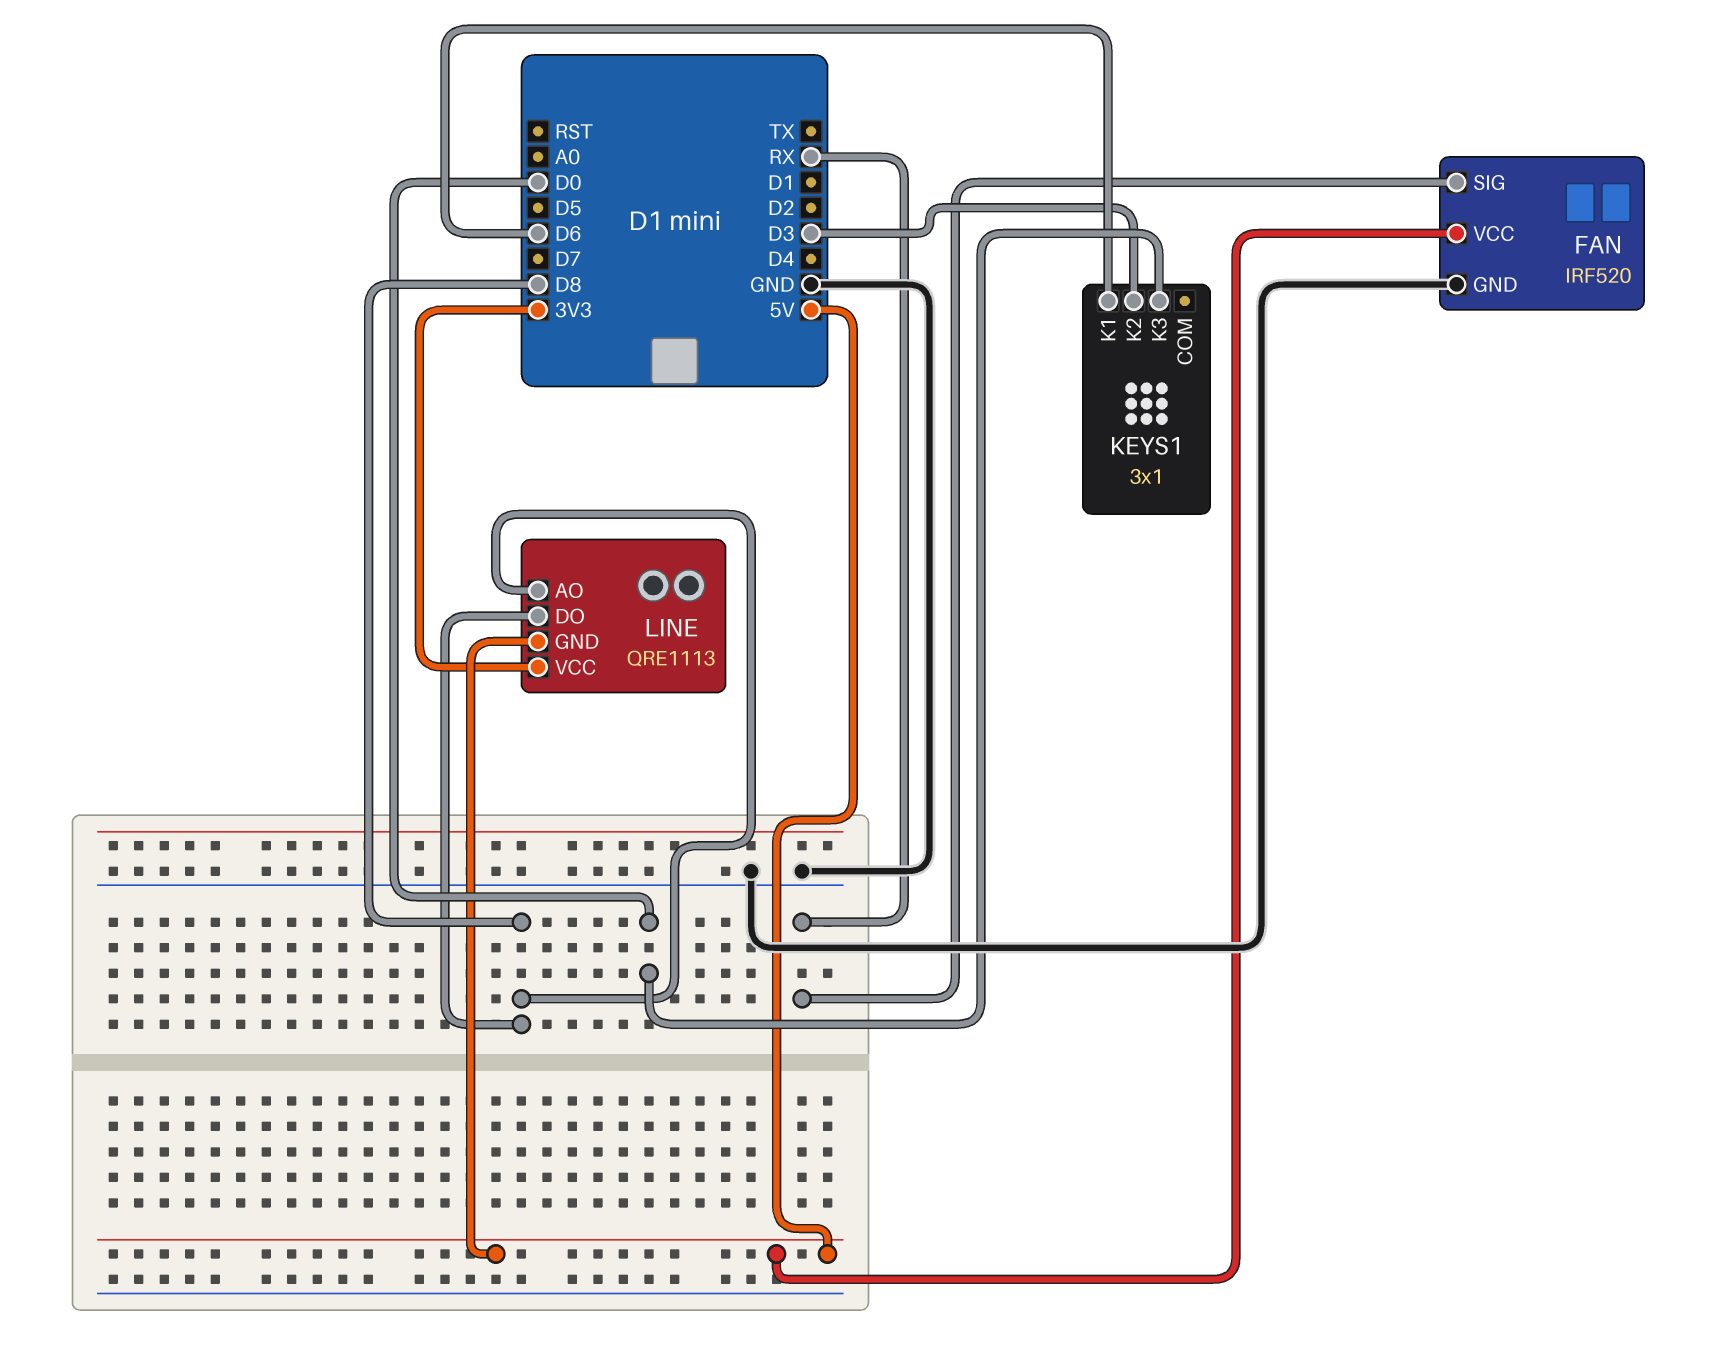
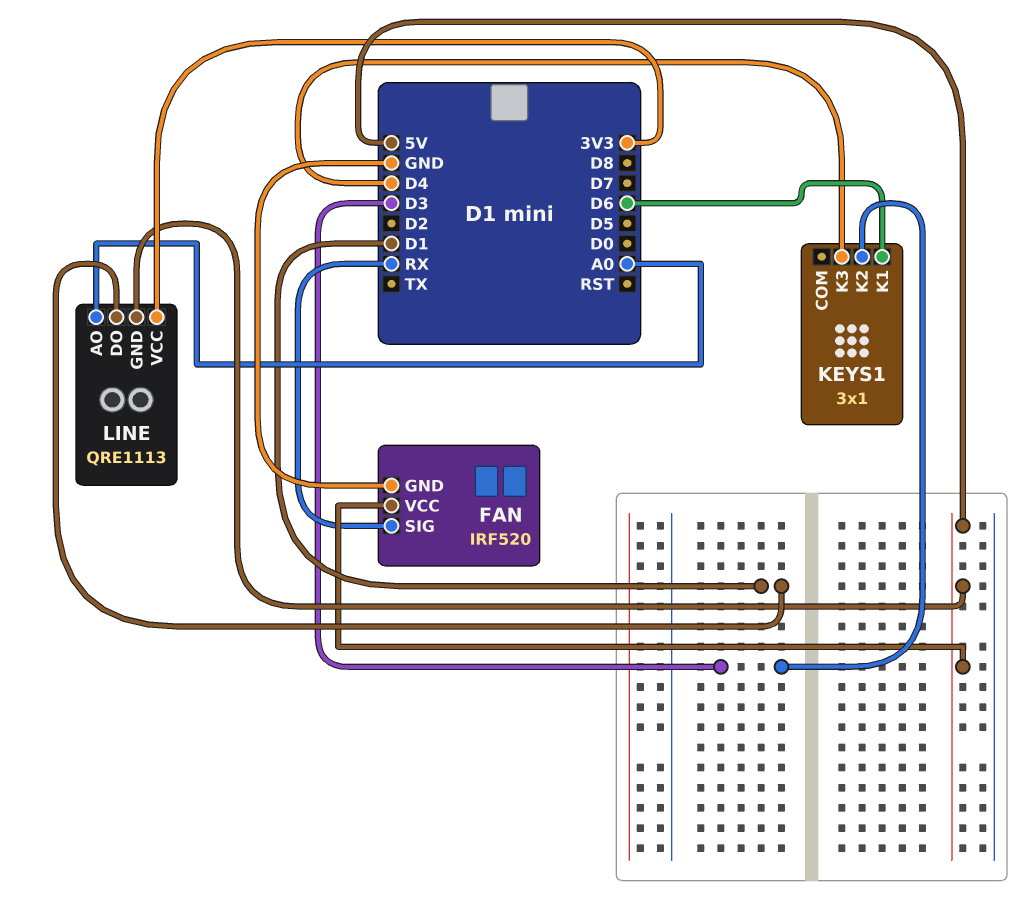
KEYS1 pin K3: D0 -> D4
LINE pin AO: D8 -> A0
LINE pin DO: D8 -> D1

